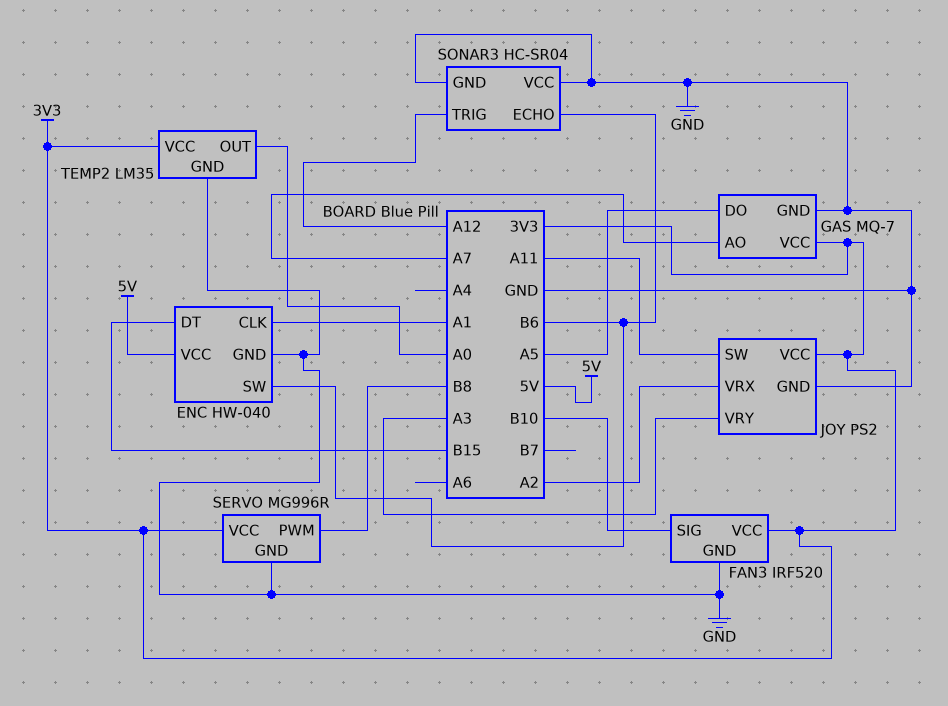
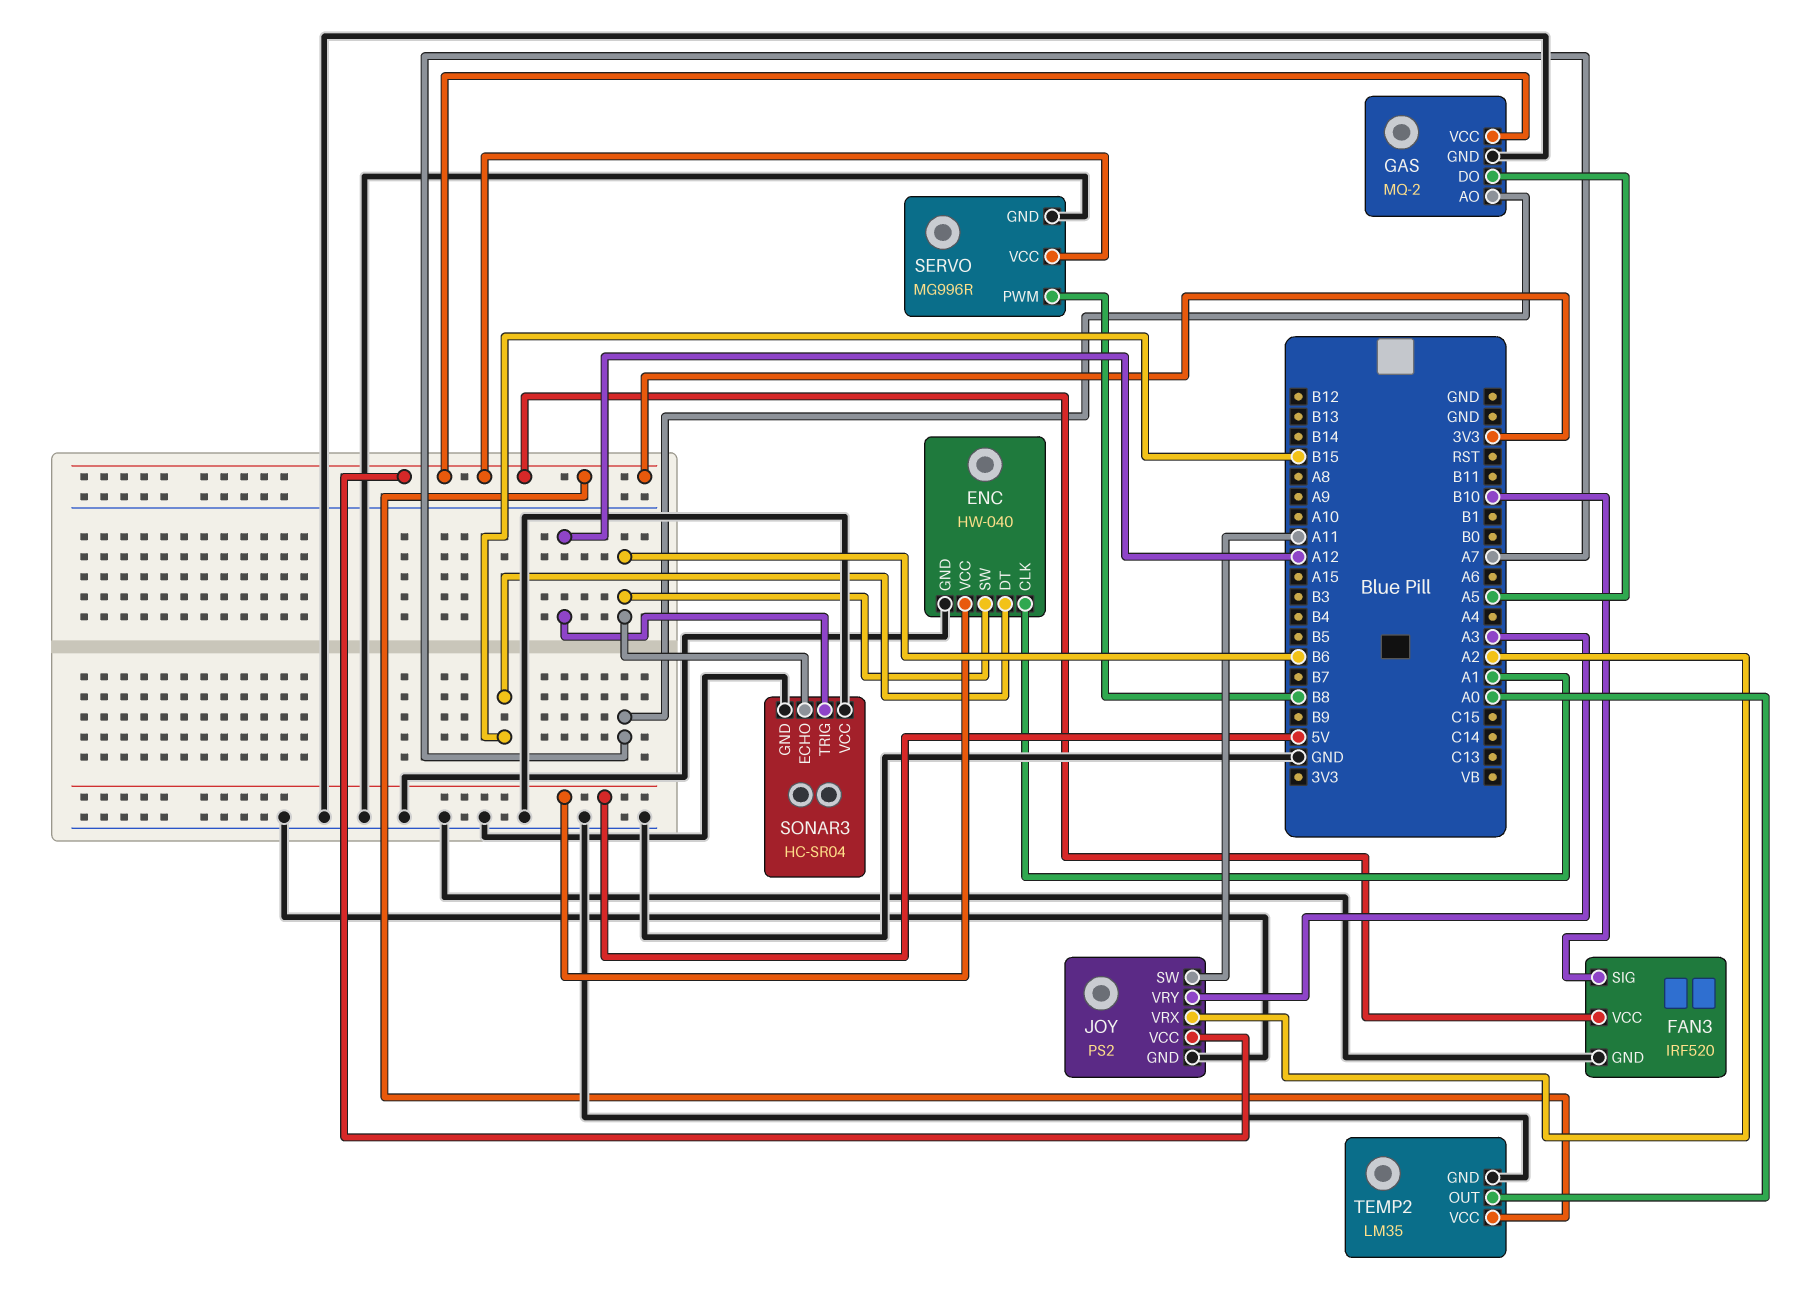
GAS: MQ-7 -> MQ-2

